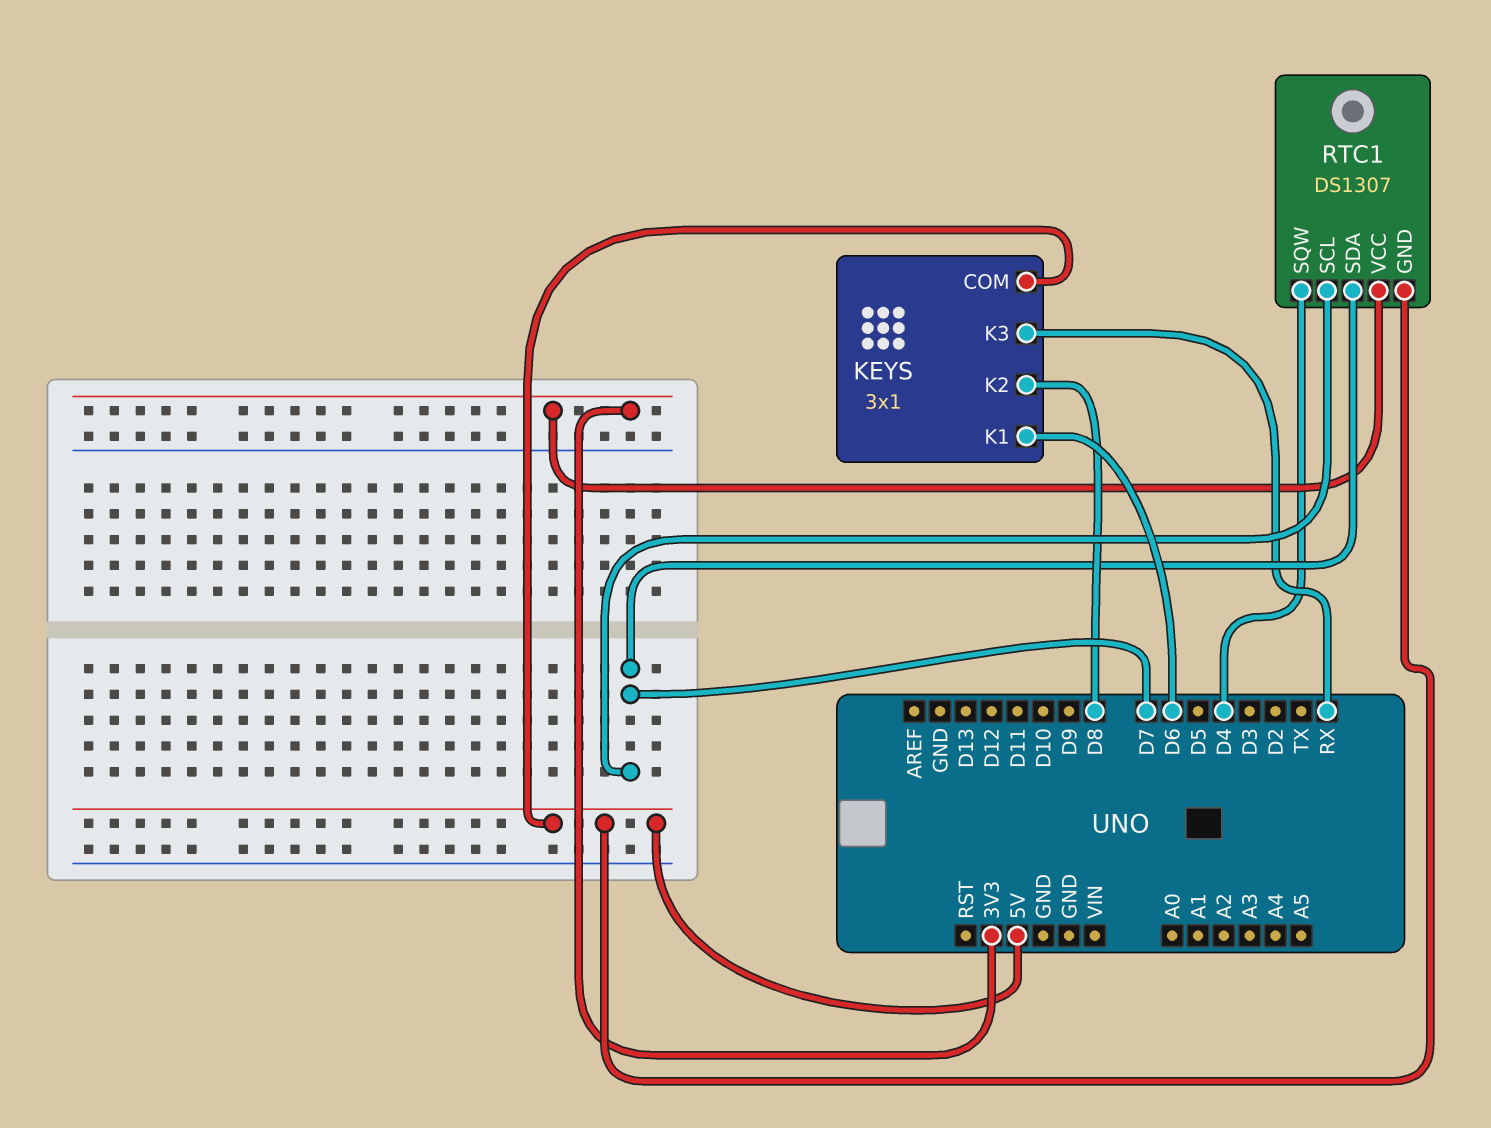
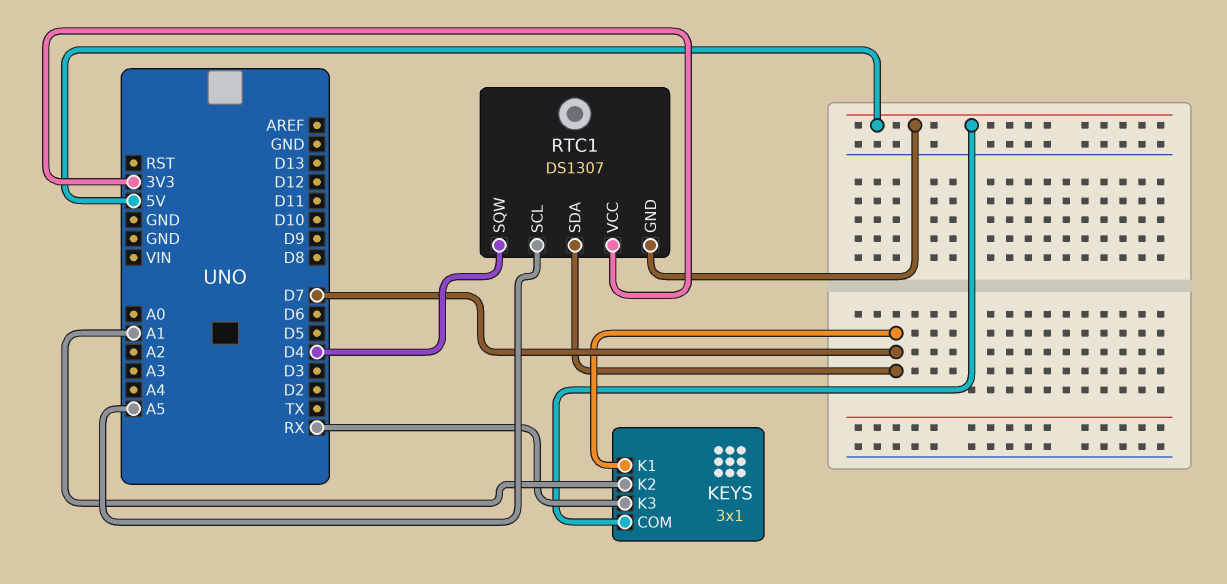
KEYS pin K1: D6 -> D7
KEYS pin K2: D8 -> A1
RTC1 pin SCL: D7 -> A5

